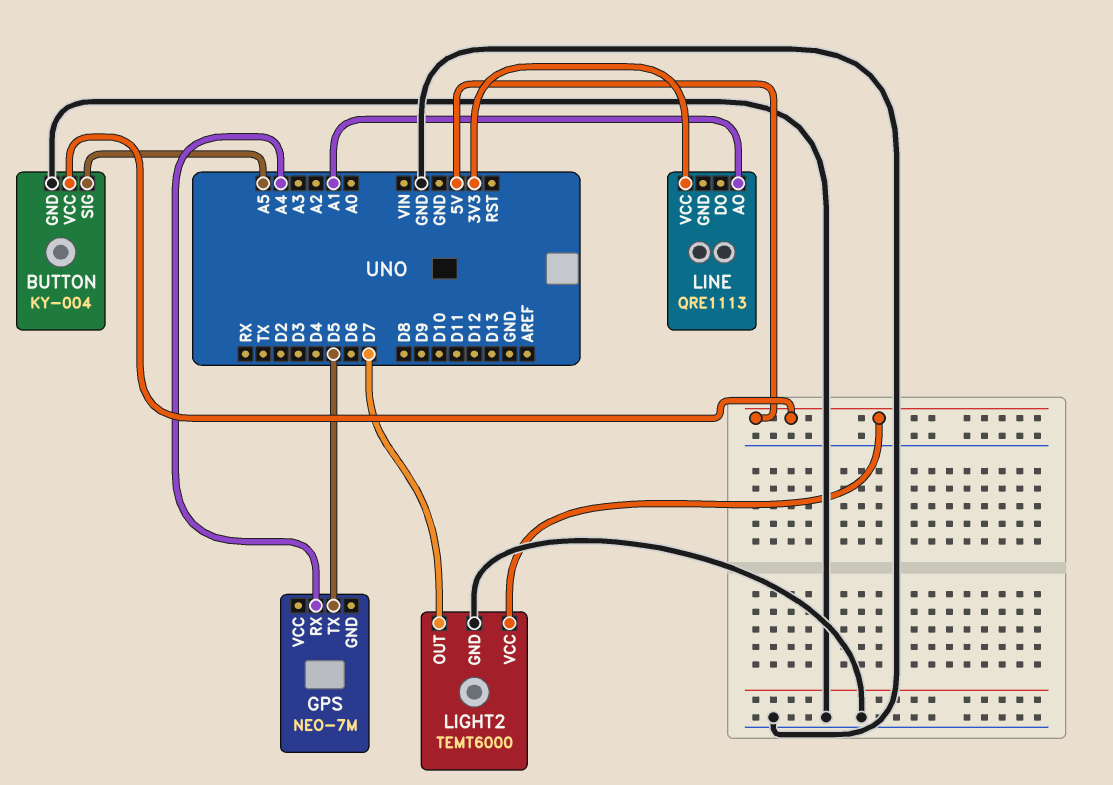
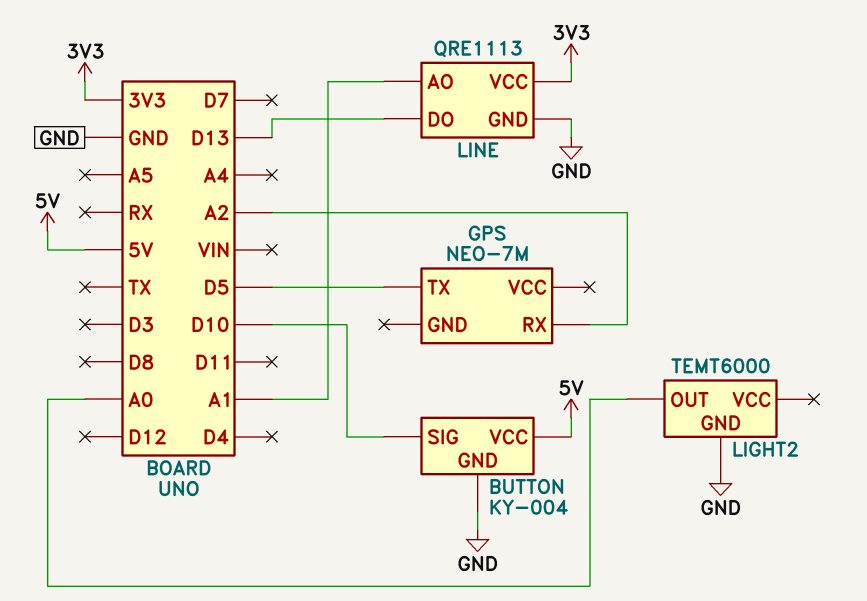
BUTTON pin SIG: A5 -> D10
GPS pin RX: A4 -> A2
LIGHT2 pin OUT: D7 -> A0
LIGHT2 pin VCC: 5V -> none
LINE pin DO: none -> D13
LINE pin GND: none -> GND

